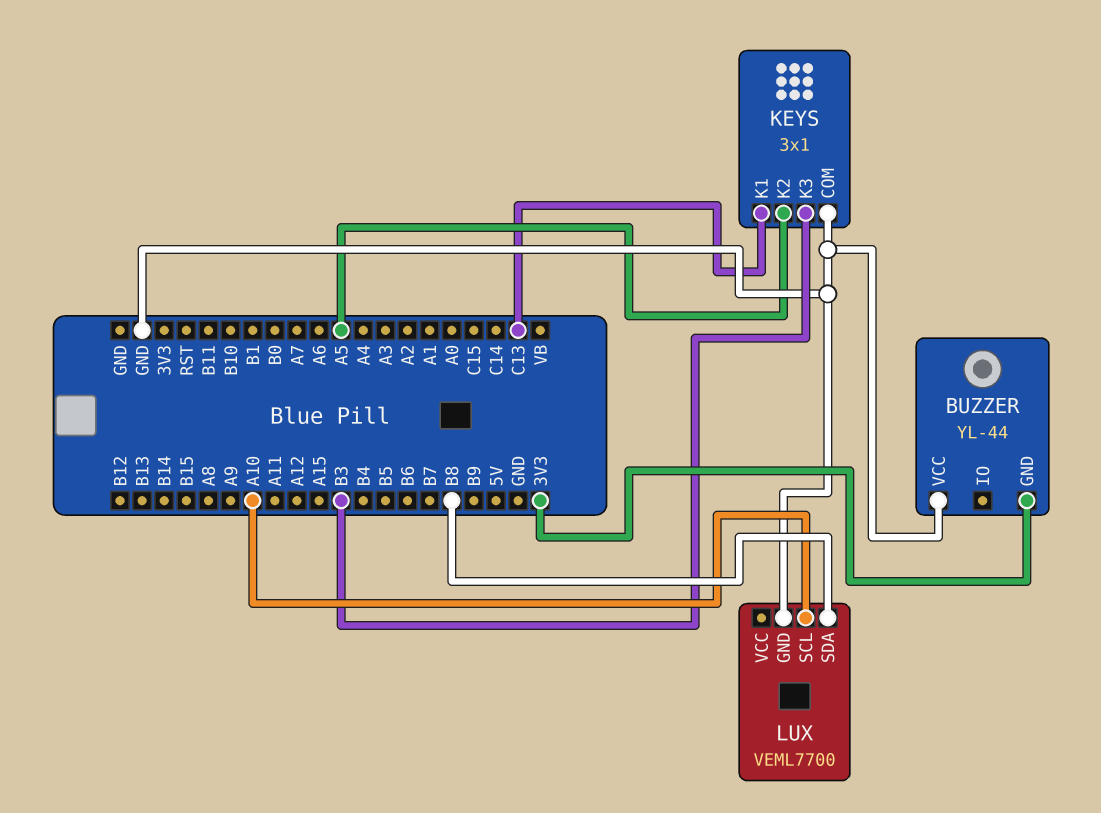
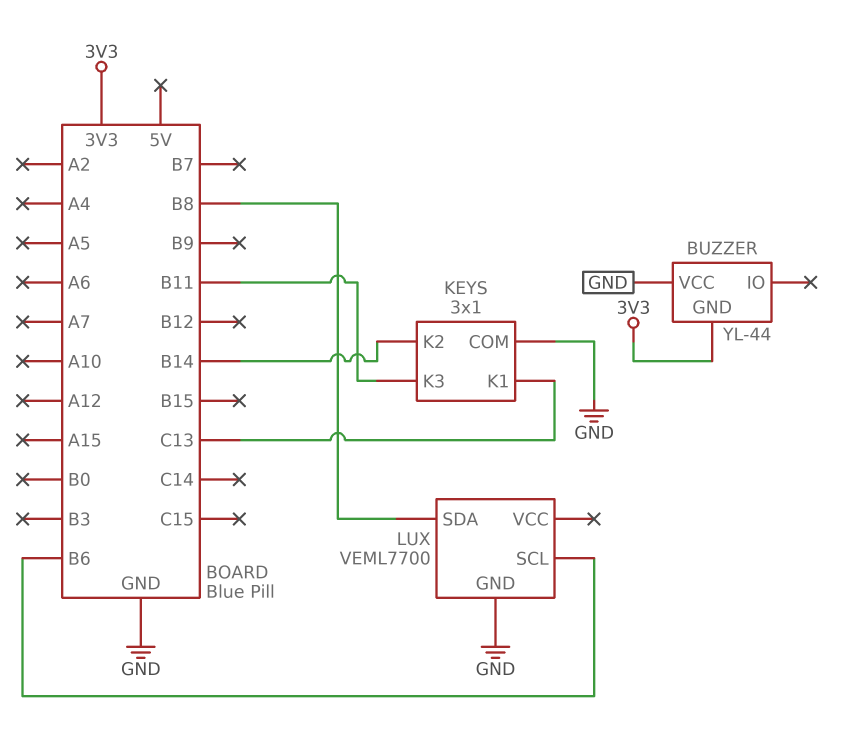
KEYS pin K2: A5 -> B14
KEYS pin K3: B3 -> B11
LUX pin SCL: A10 -> B6

